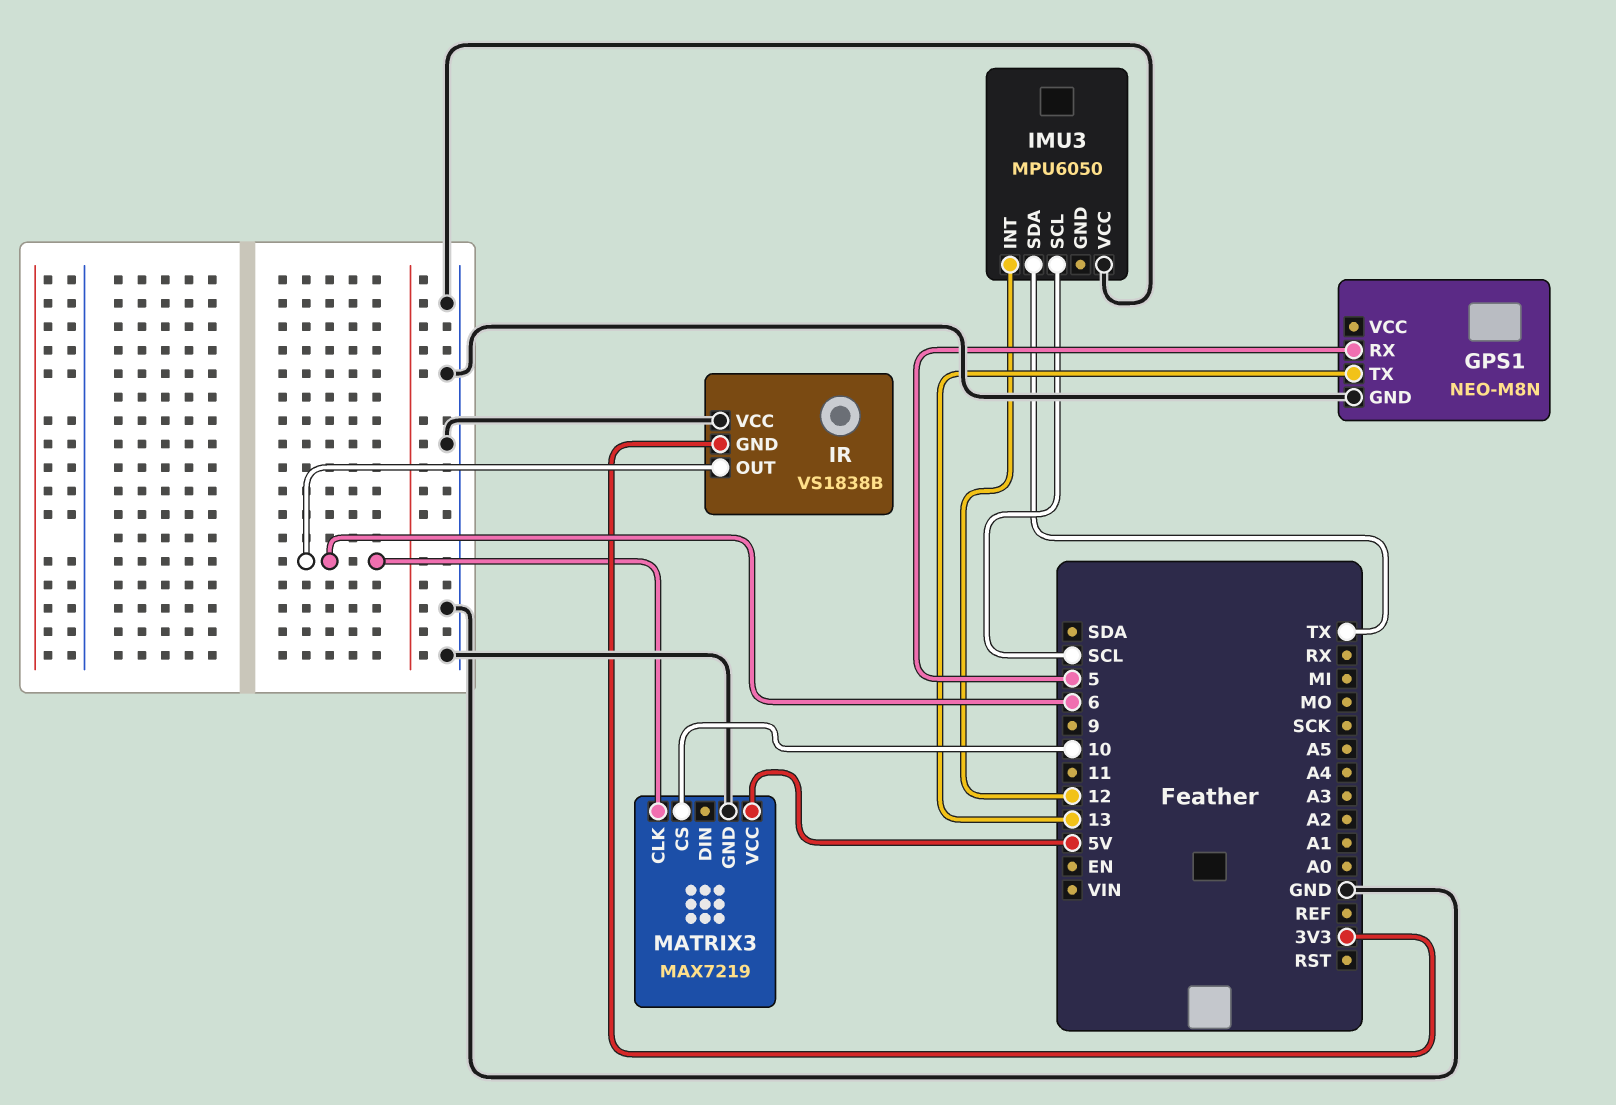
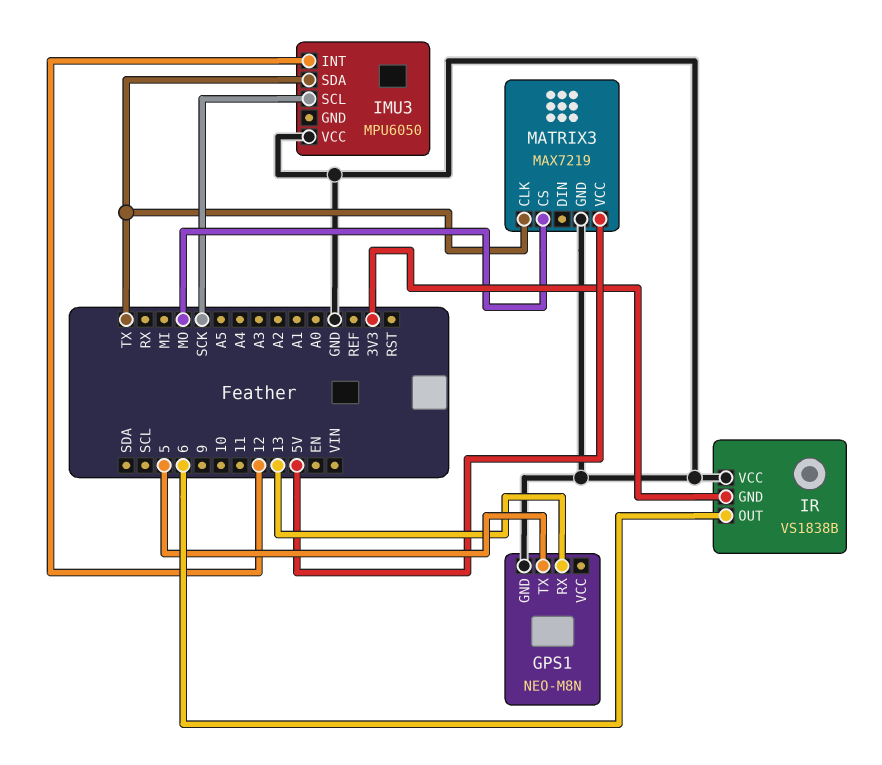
GPS1 pin RX: 5 -> 13
GPS1 pin TX: 13 -> 5
IMU3 pin SCL: SCL -> SCK
MATRIX3 pin CLK: 6 -> TX
MATRIX3 pin CS: 10 -> MO

